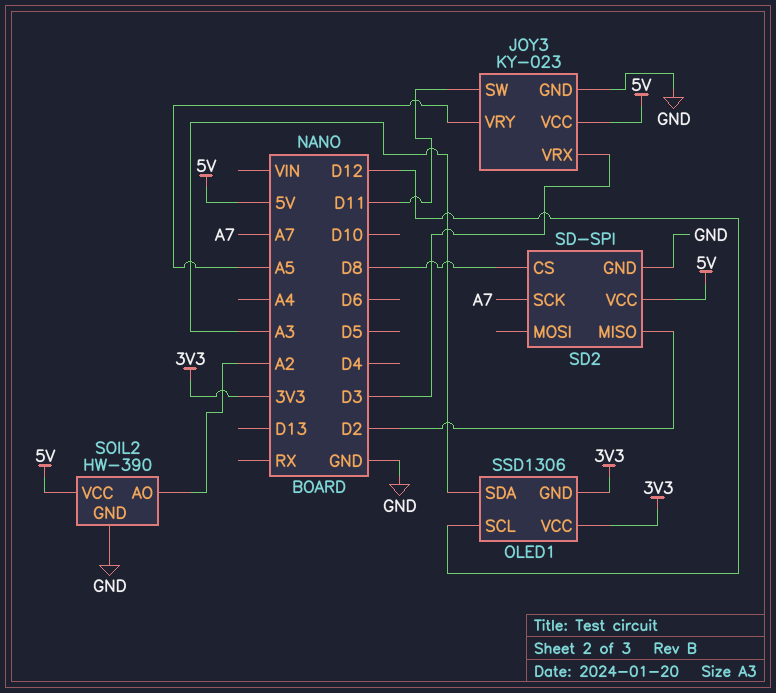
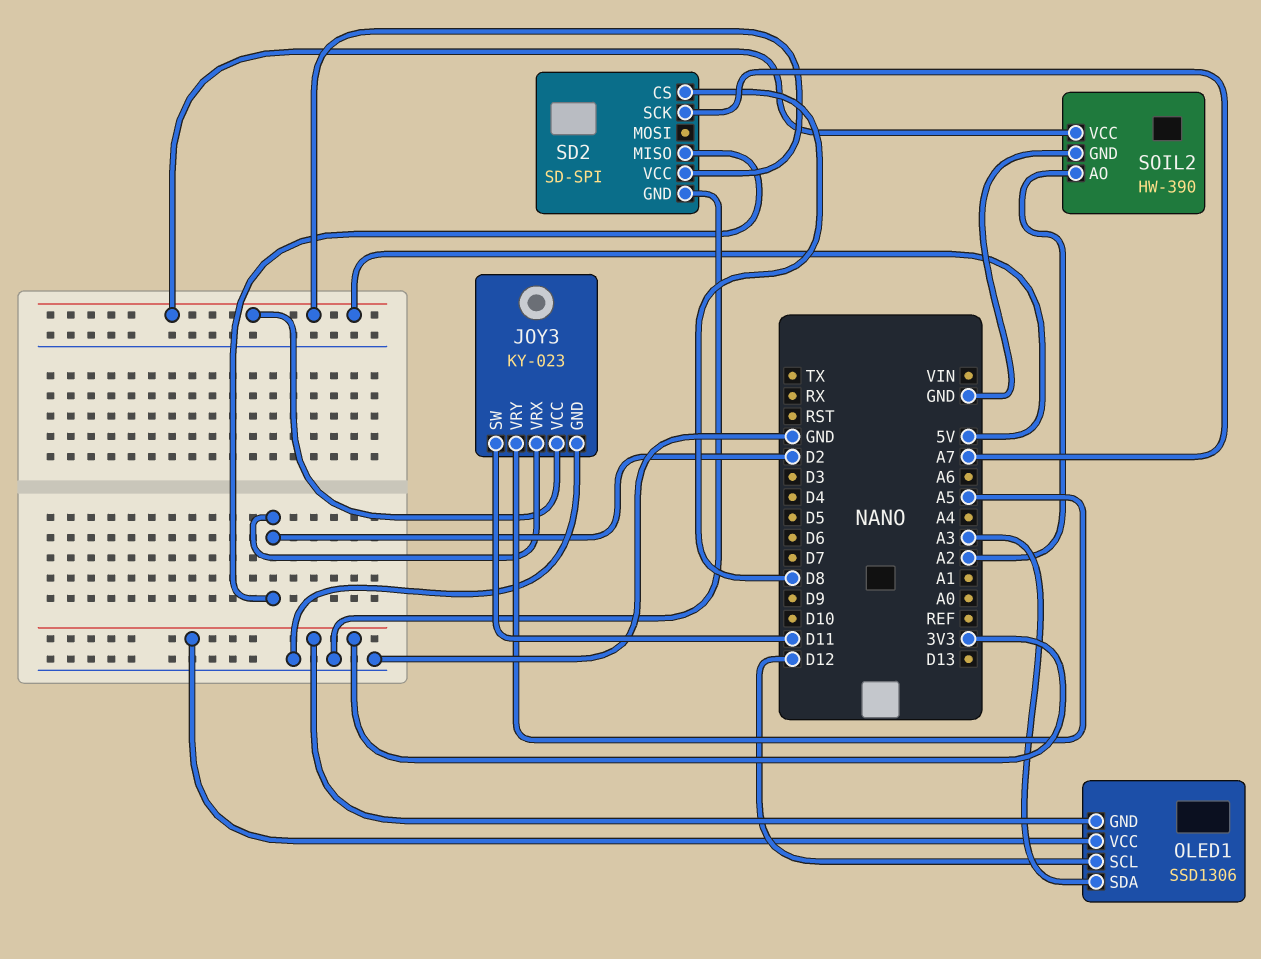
JOY3 pin VRX: D3 -> D2

